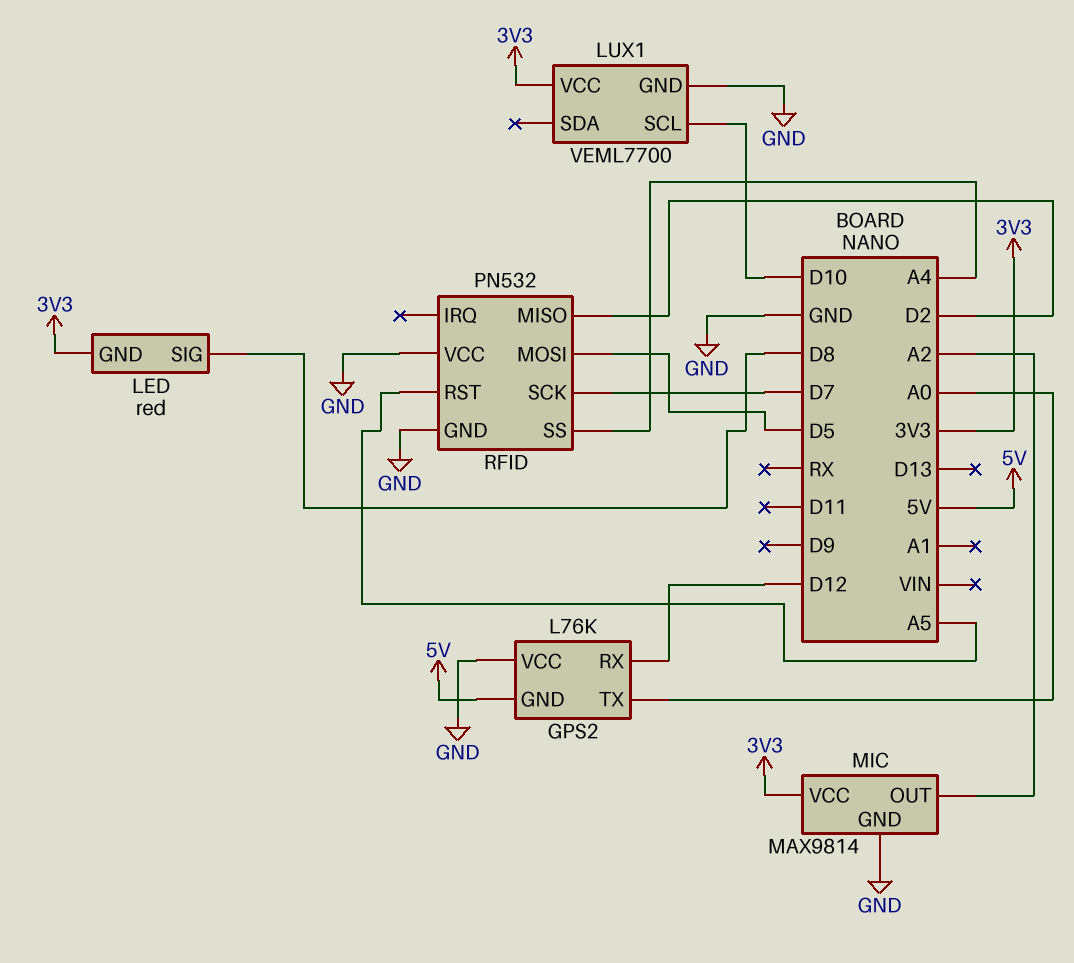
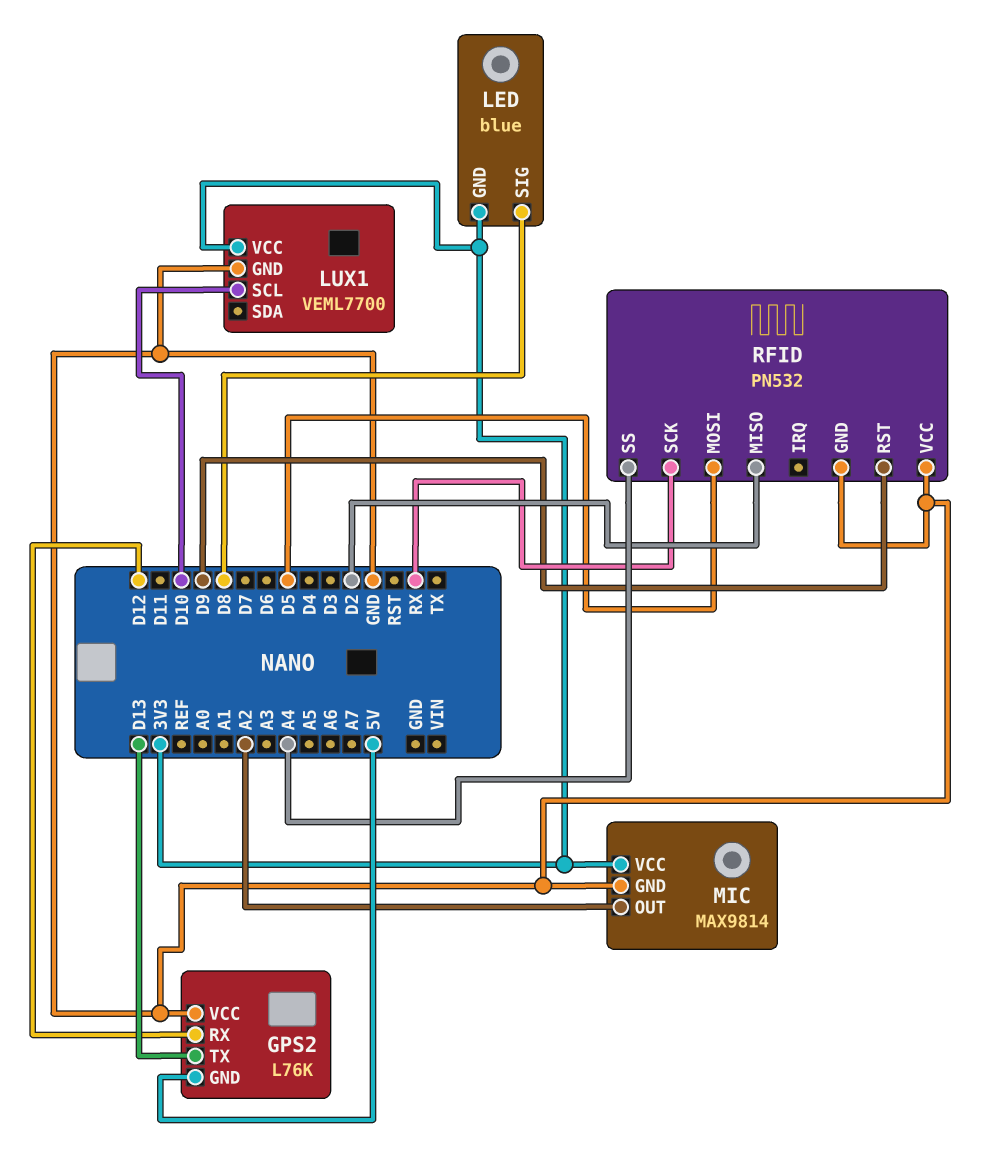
GPS2 pin TX: A0 -> D13
LED: red -> blue
RFID pin RST: A5 -> D9
RFID pin SCK: D7 -> RX

